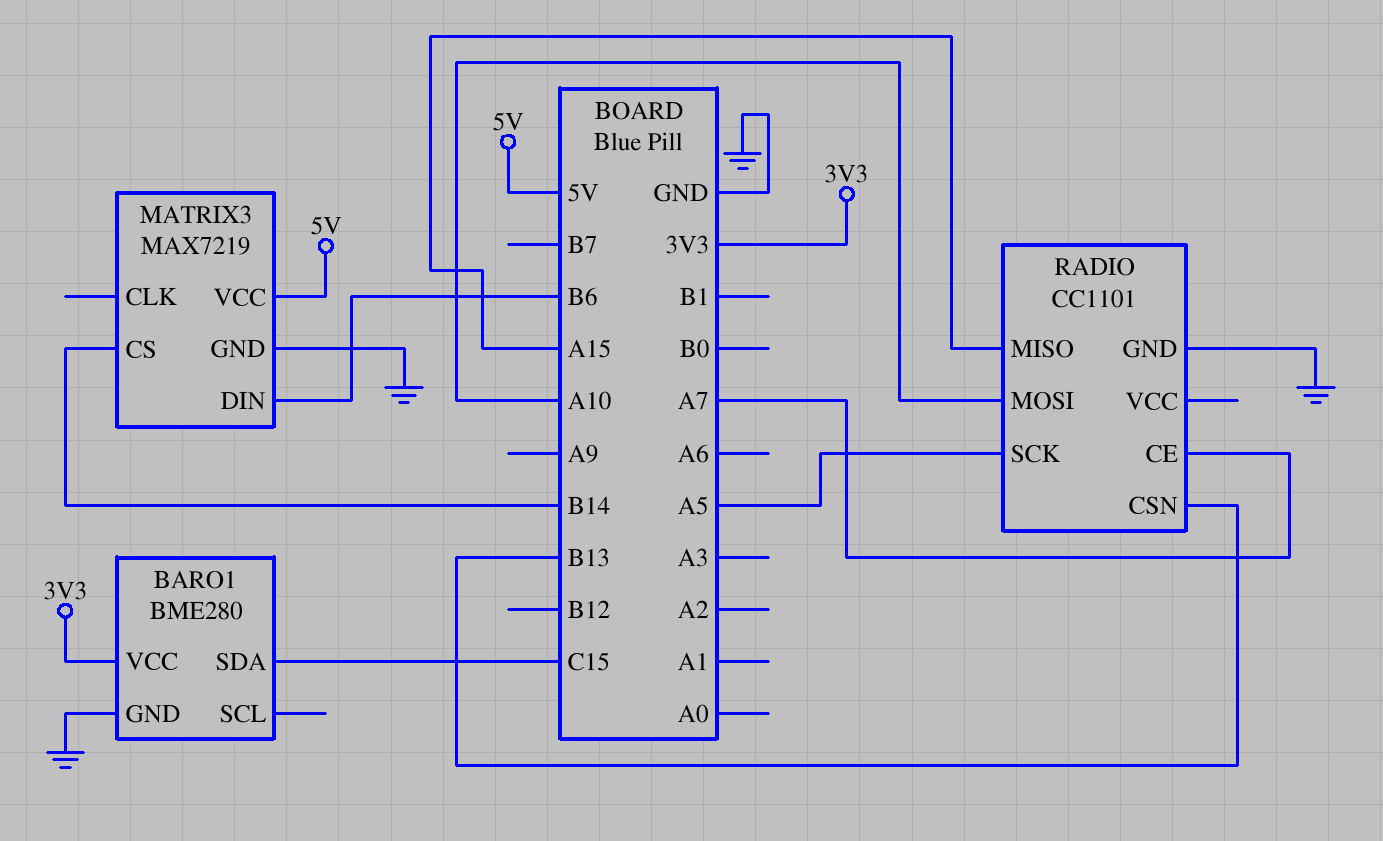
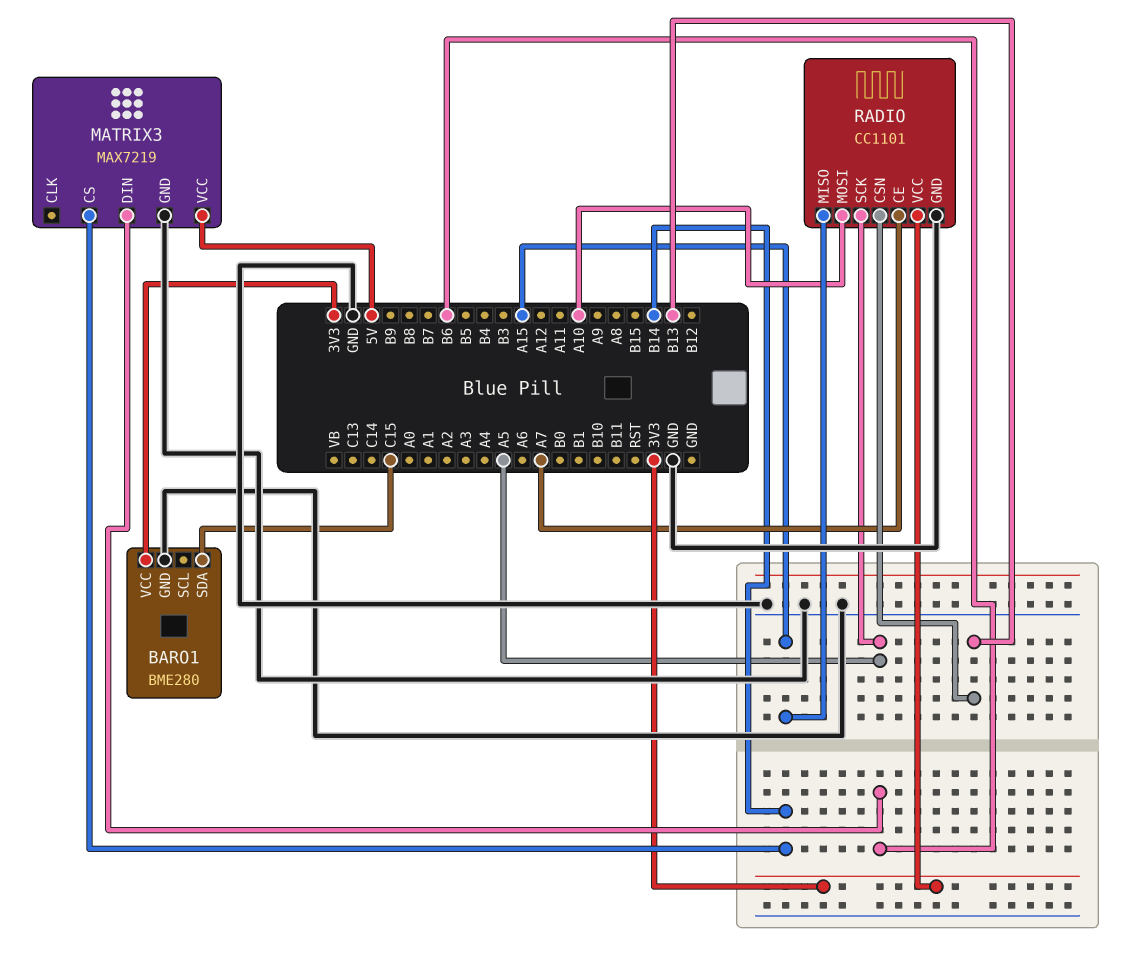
RADIO pin VCC: none -> 3V3

